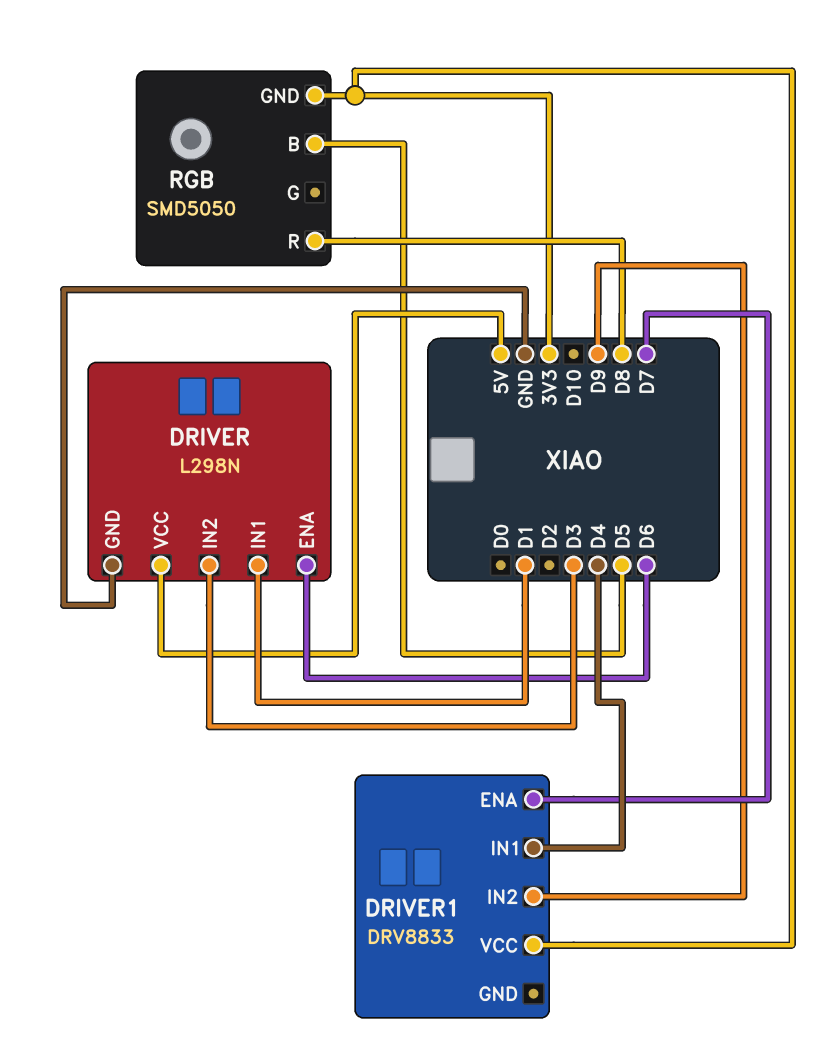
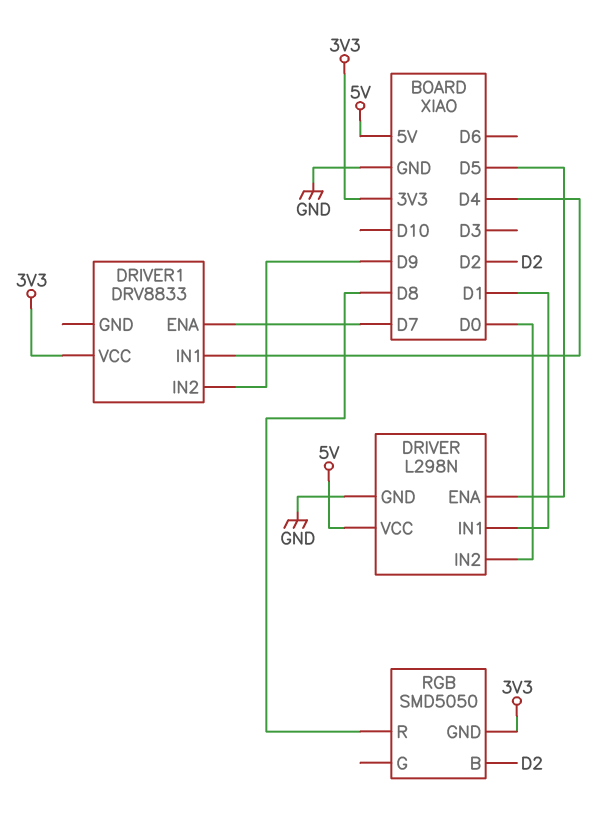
DRIVER pin ENA: D6 -> D5
DRIVER pin IN2: D3 -> D0
RGB pin B: D5 -> D2

